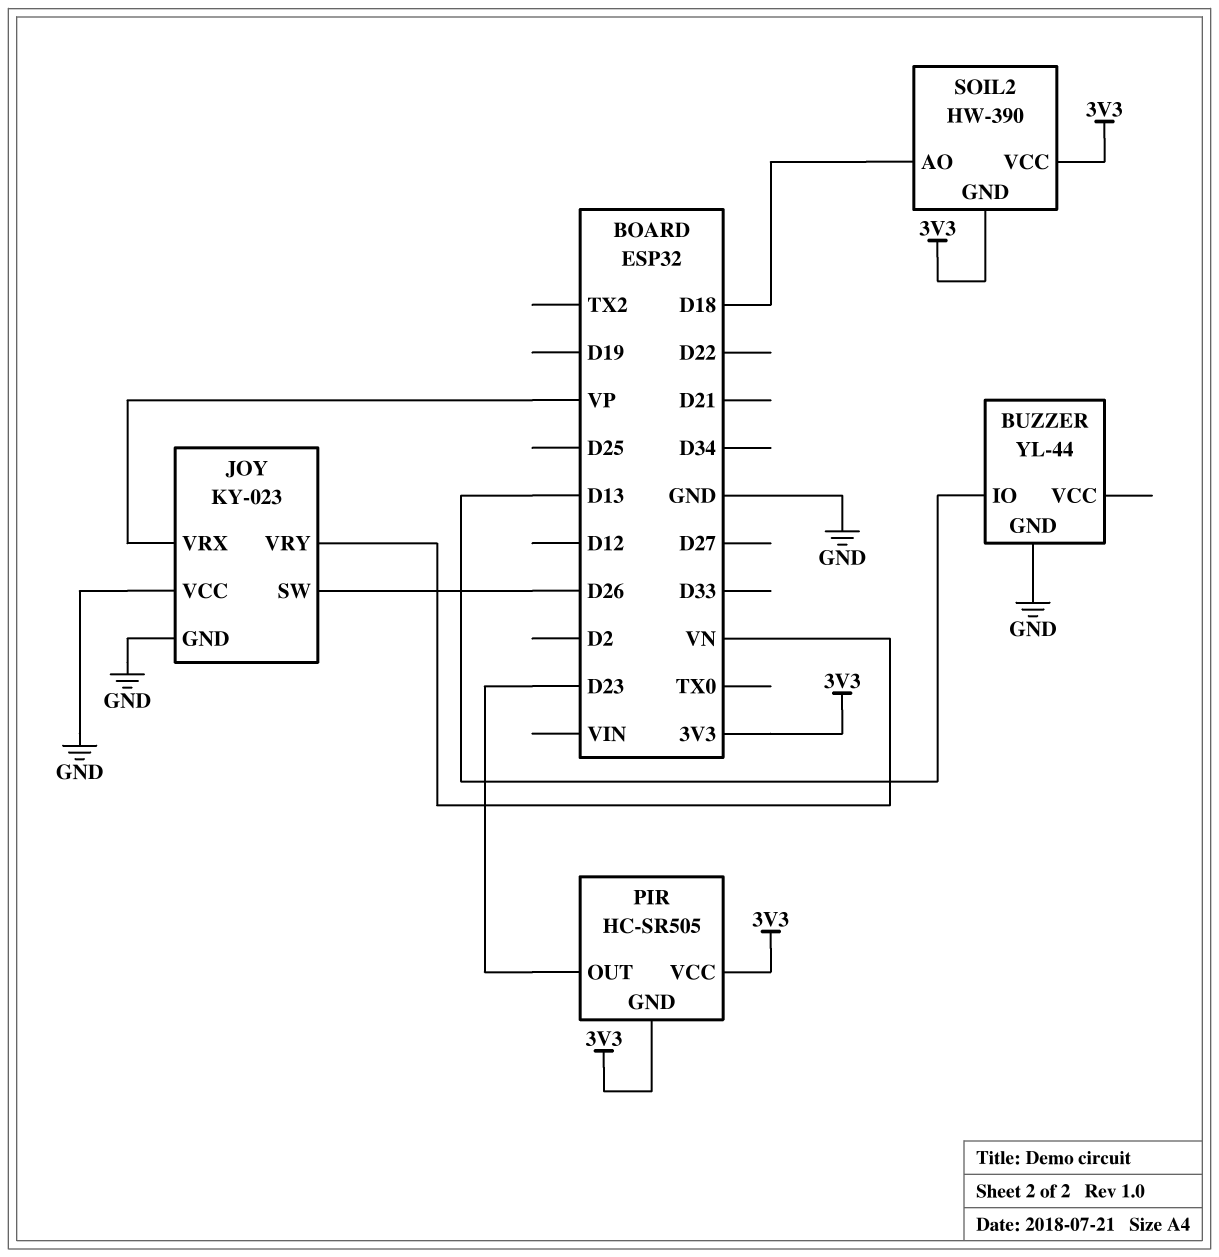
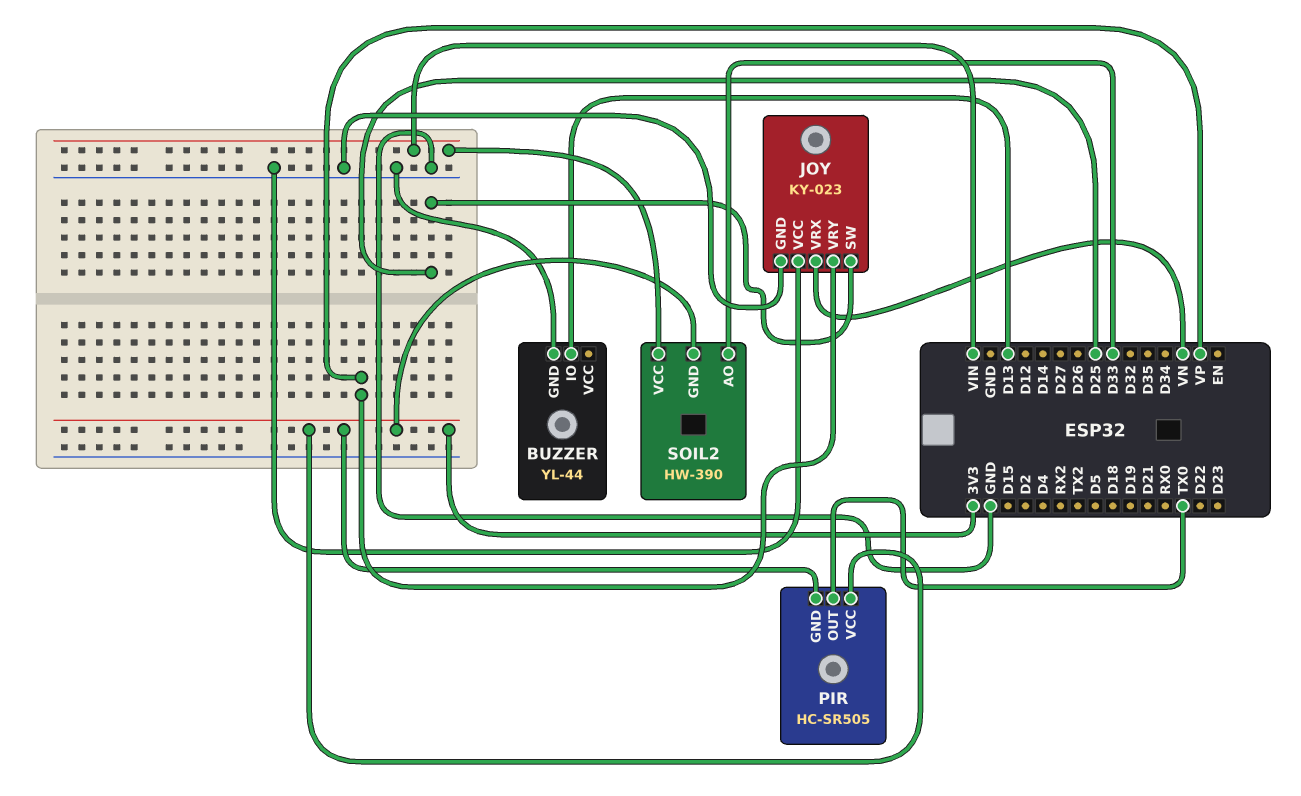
JOY pin SW: D26 -> D25
JOY pin VRX: VP -> VN
JOY pin VRY: VN -> VP
PIR pin OUT: D23 -> TX0
SOIL2 pin AO: D18 -> D33
SOIL2 pin VCC: 3V3 -> VIN

